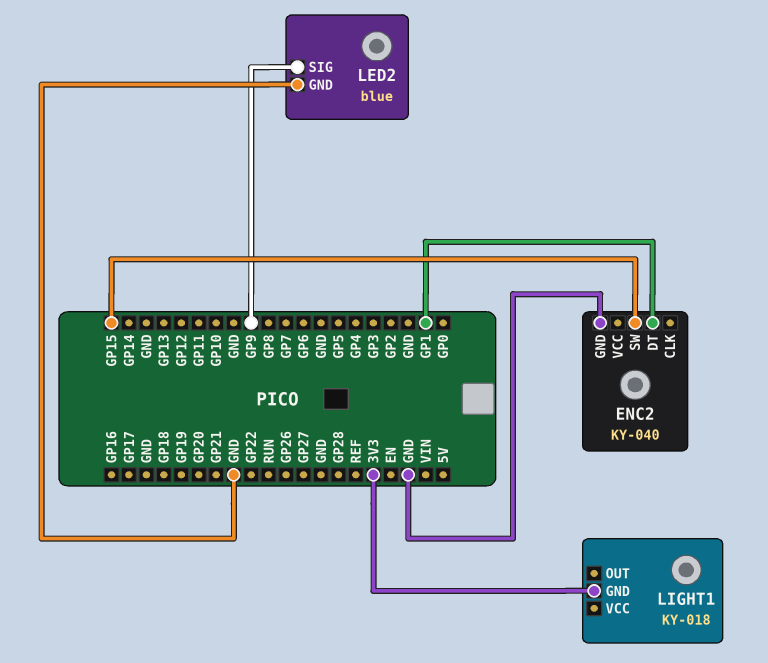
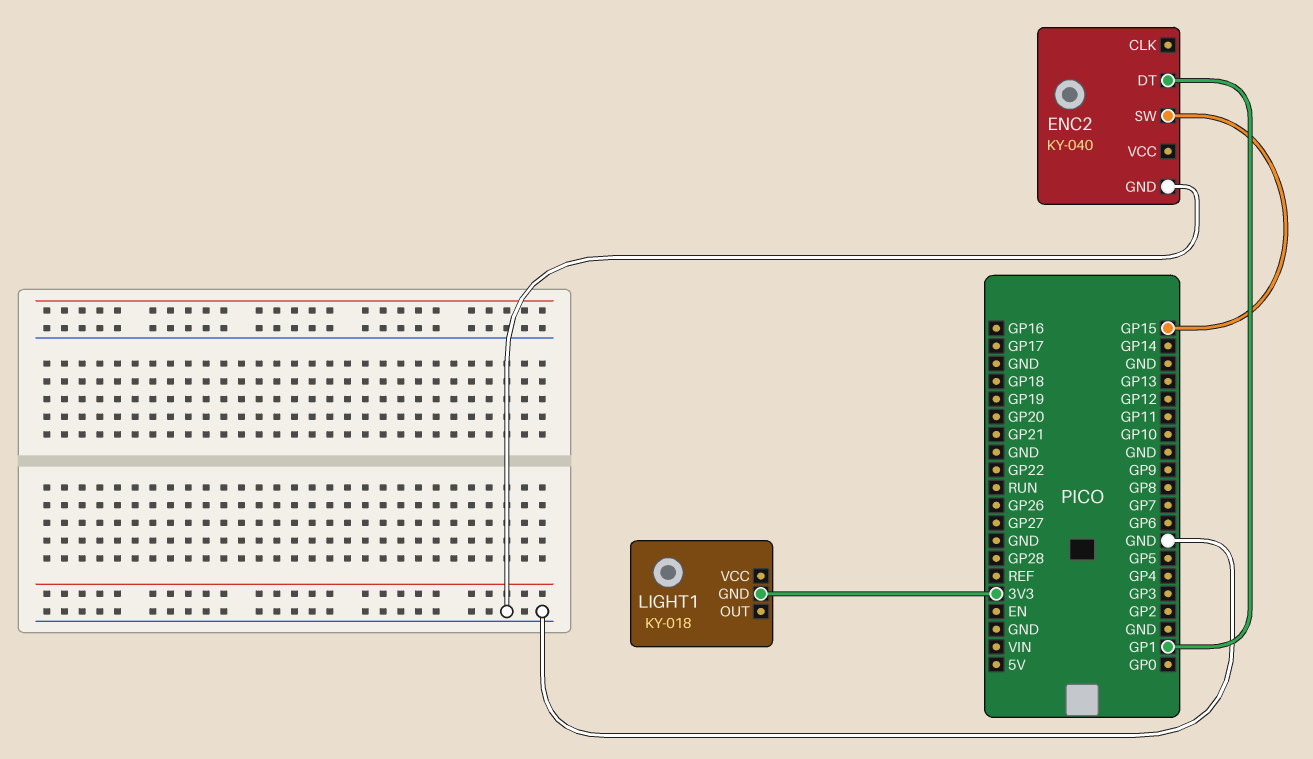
LED2: blue -> none
LED2 pin GND: GND -> none
LED2 pin SIG: GP9 -> none

